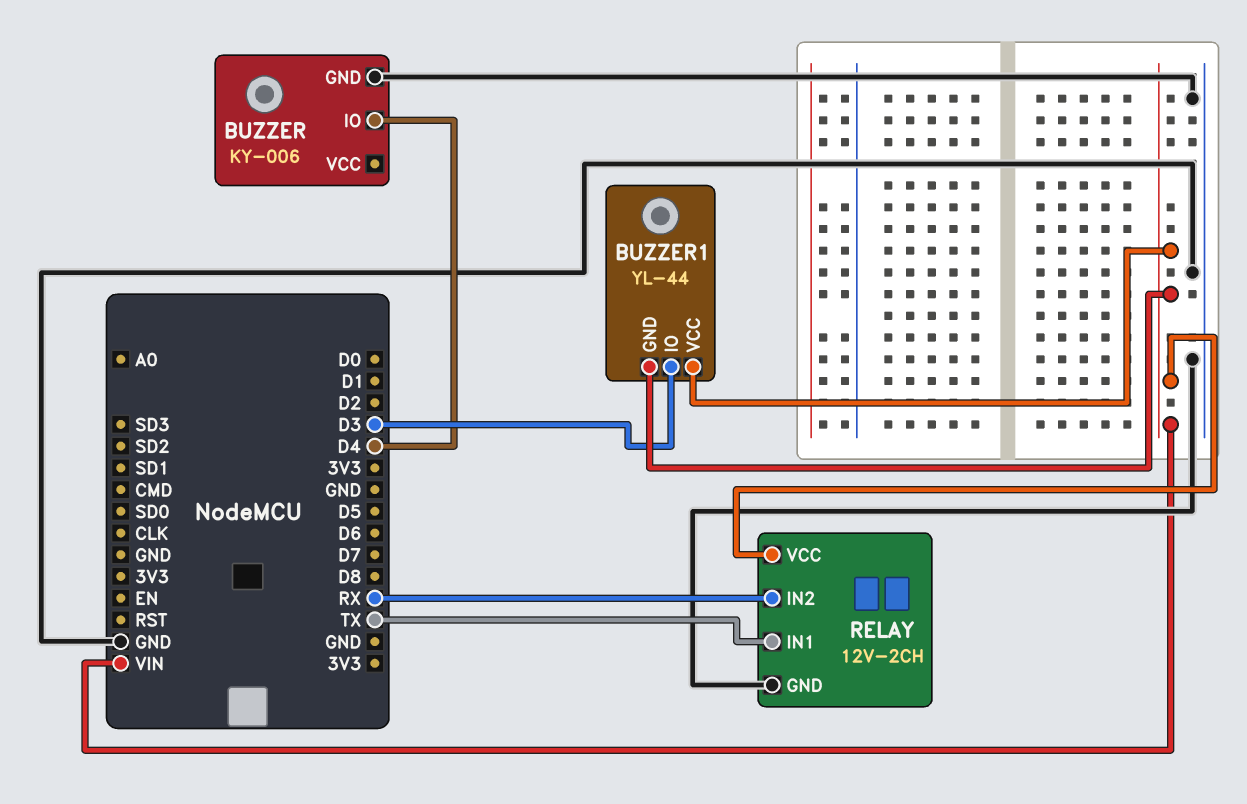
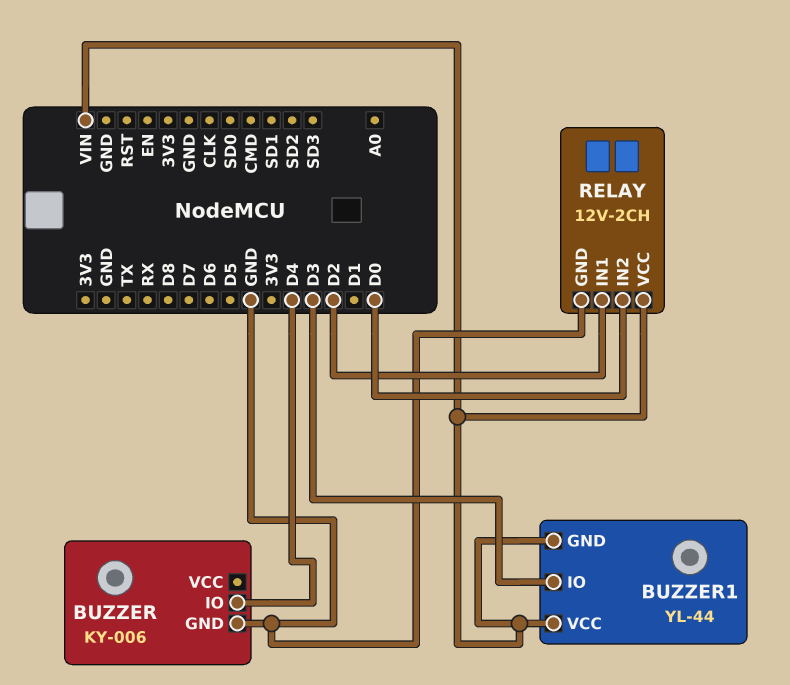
RELAY pin IN1: TX -> D2
RELAY pin IN2: RX -> D0

